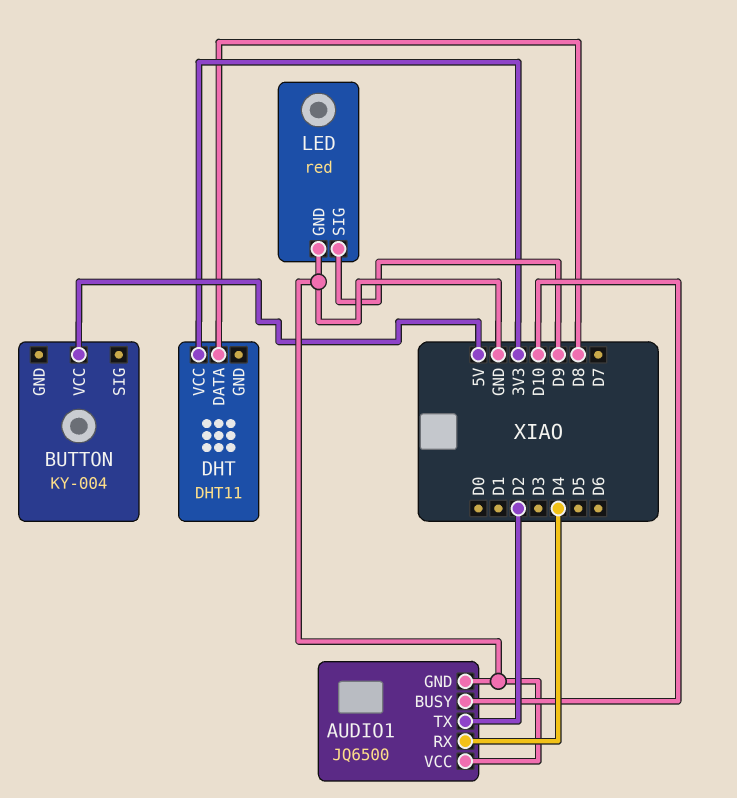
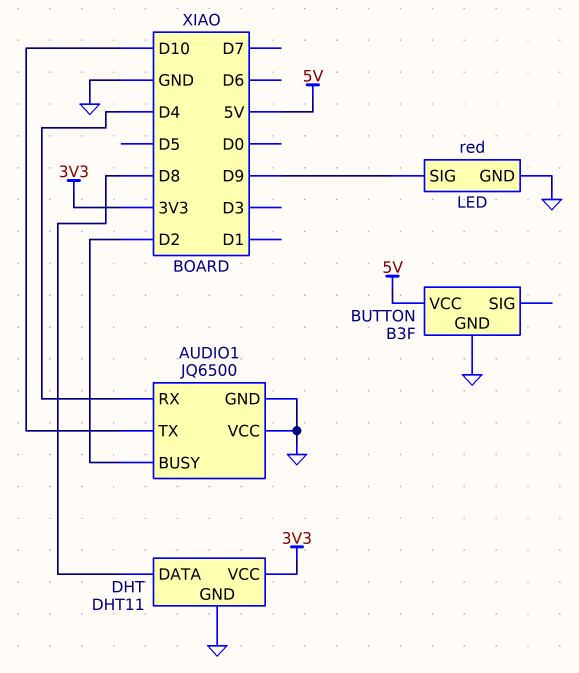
AUDIO1 pin BUSY: D10 -> D2
AUDIO1 pin TX: D2 -> D10
BUTTON: KY-004 -> B3F
BUTTON pin GND: none -> GND
DHT pin GND: none -> GND

